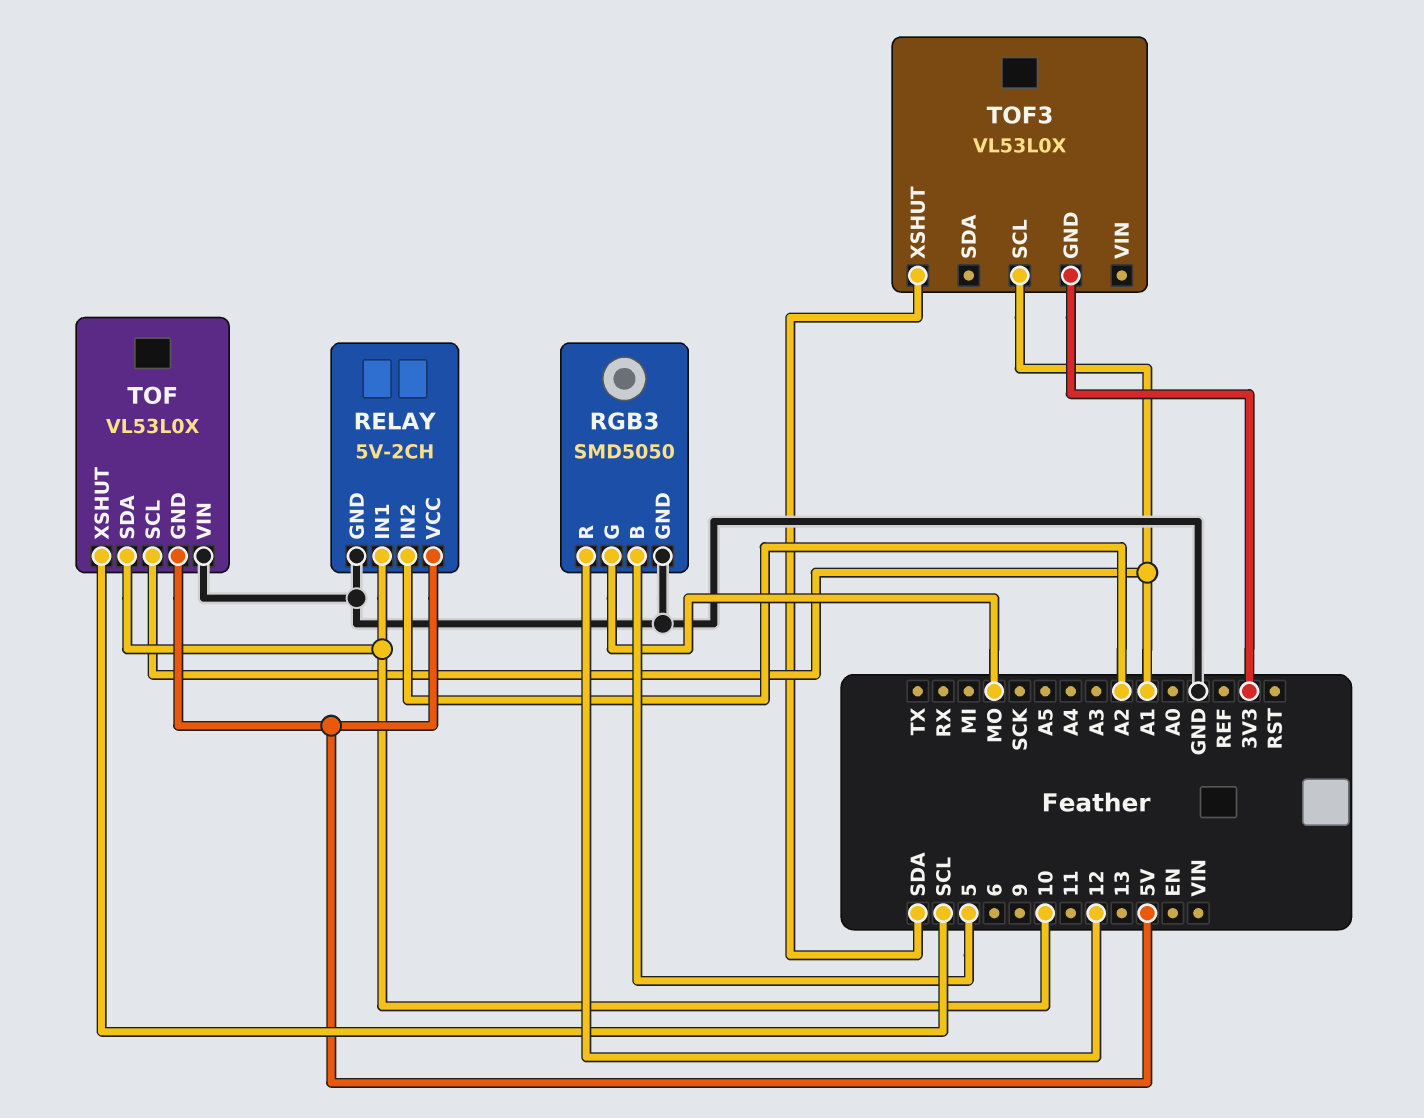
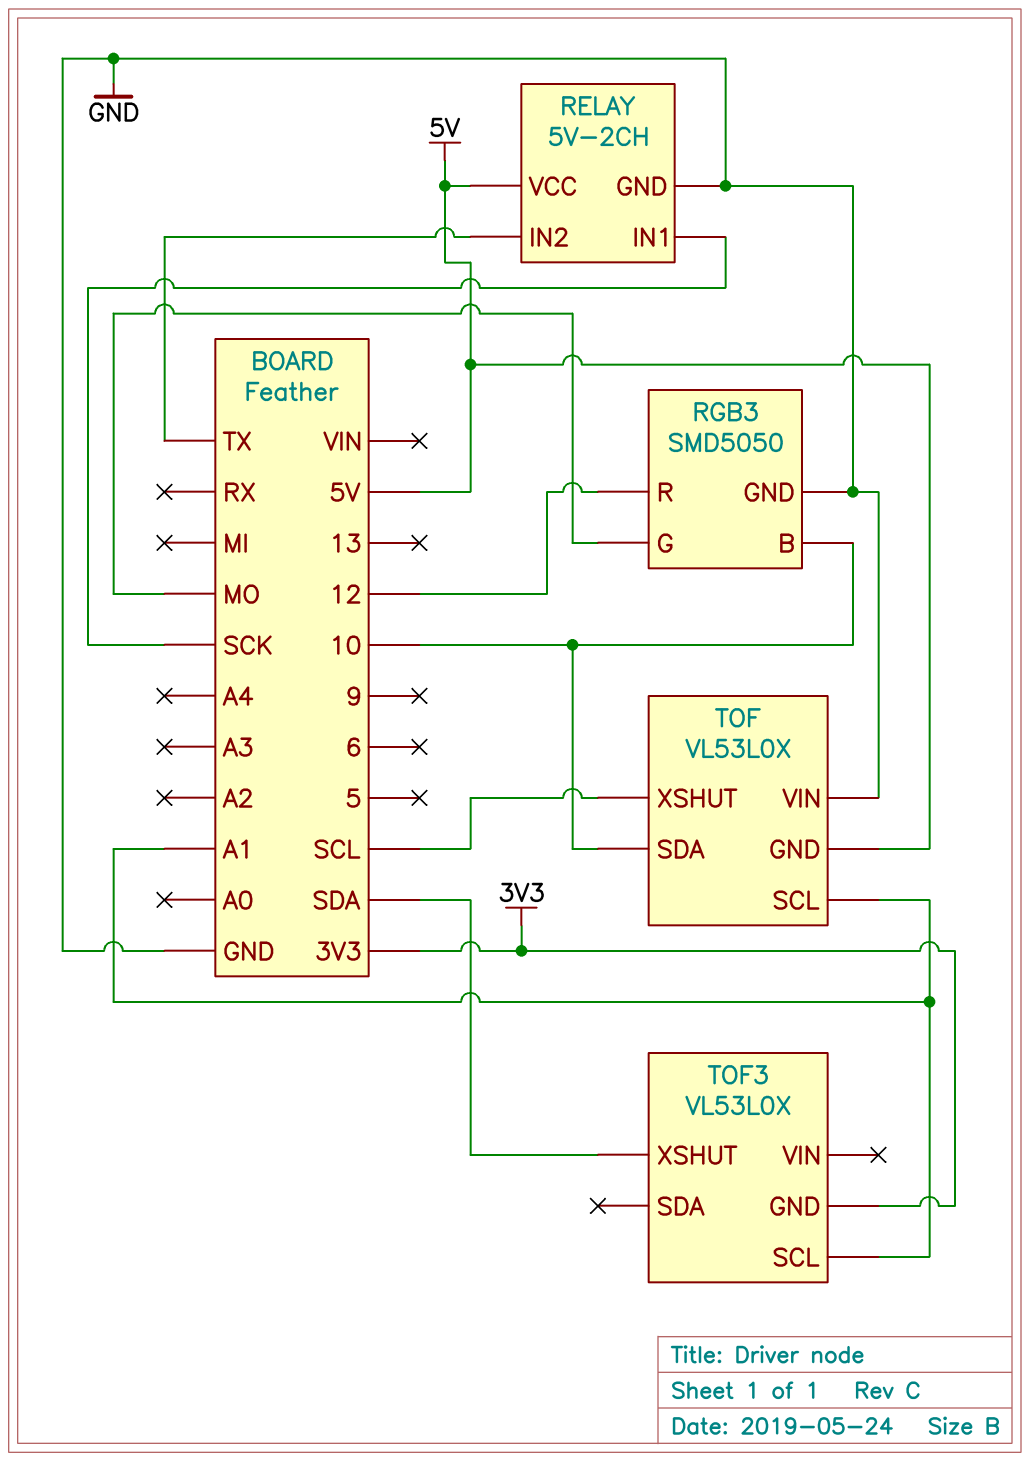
RELAY pin IN1: 10 -> SCK
RELAY pin IN2: A2 -> TX
RGB3 pin B: 5 -> 10

